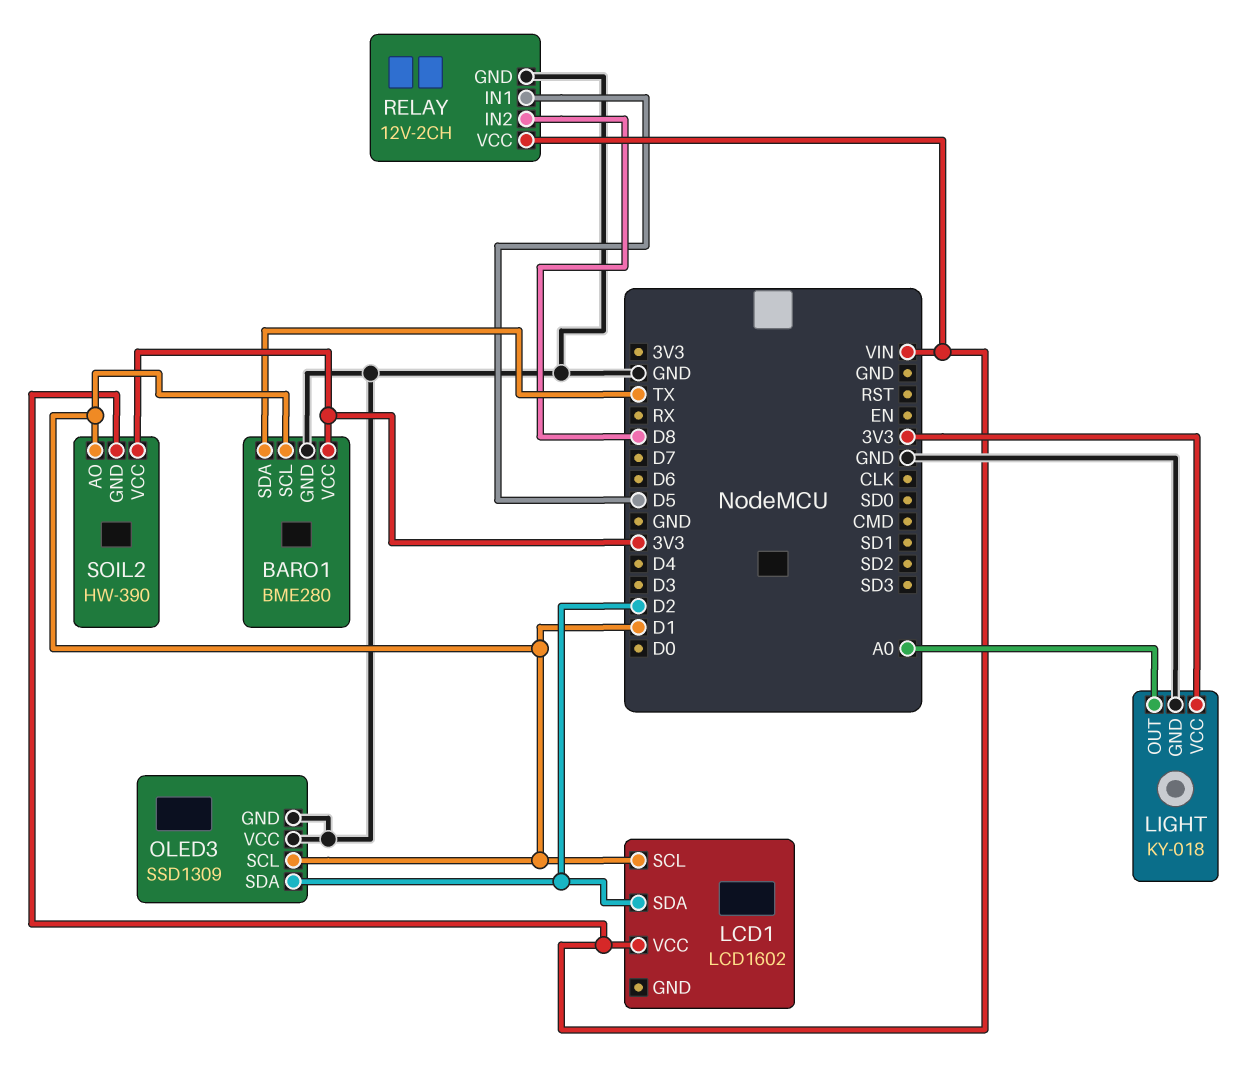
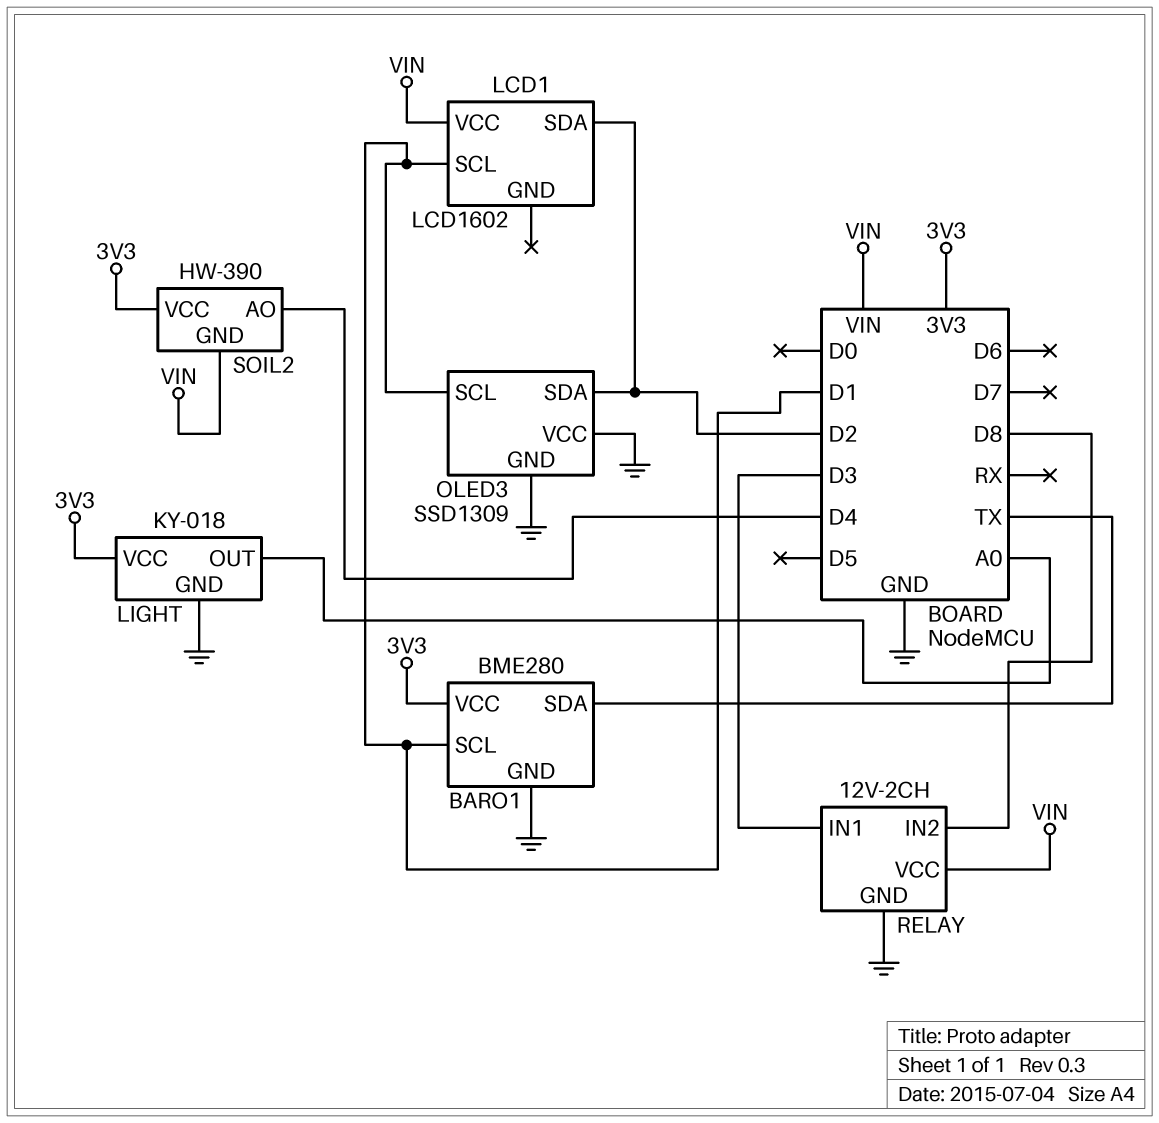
RELAY pin IN1: D5 -> D3
SOIL2 pin AO: D1 -> D4

